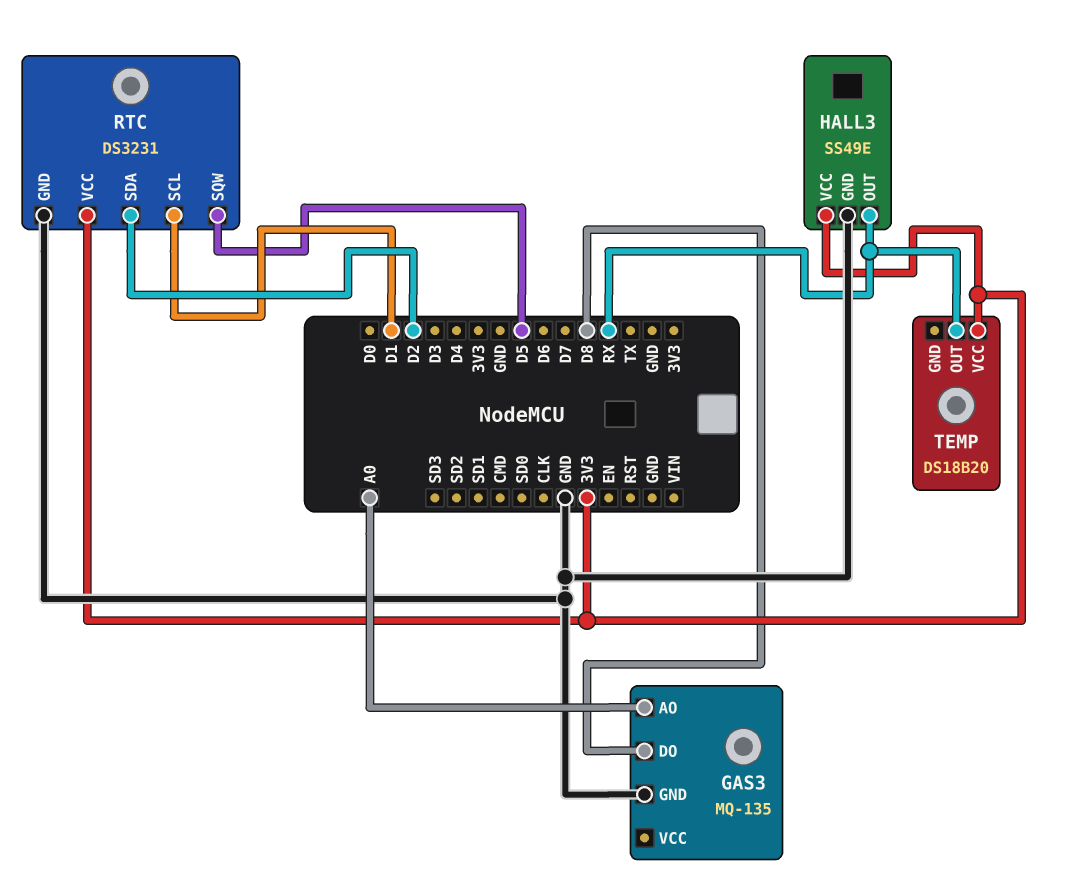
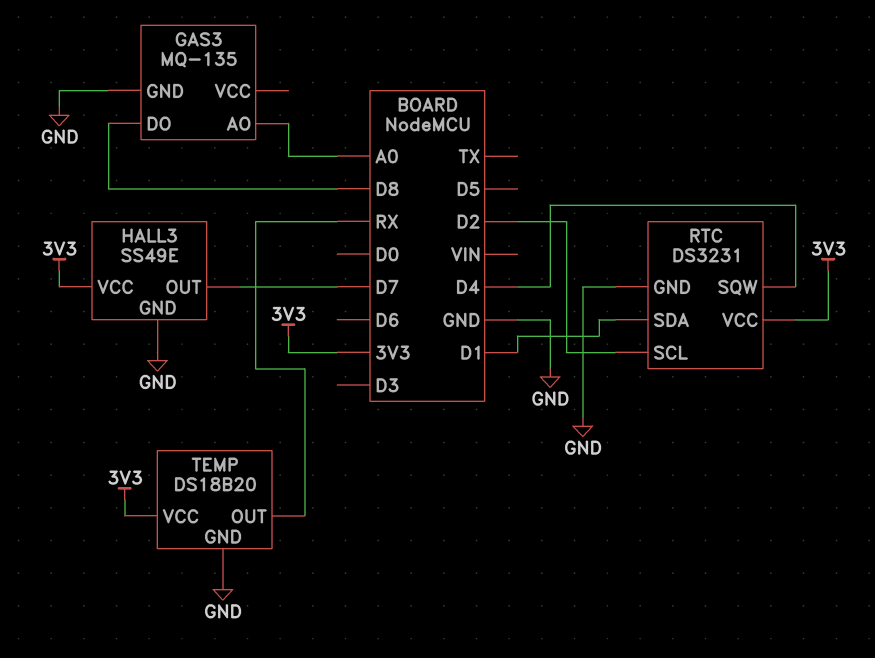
HALL3 pin OUT: RX -> D7
RTC pin SCL: D1 -> D2
RTC pin SDA: D2 -> D1
RTC pin SQW: D5 -> D4
TEMP pin GND: none -> GND

